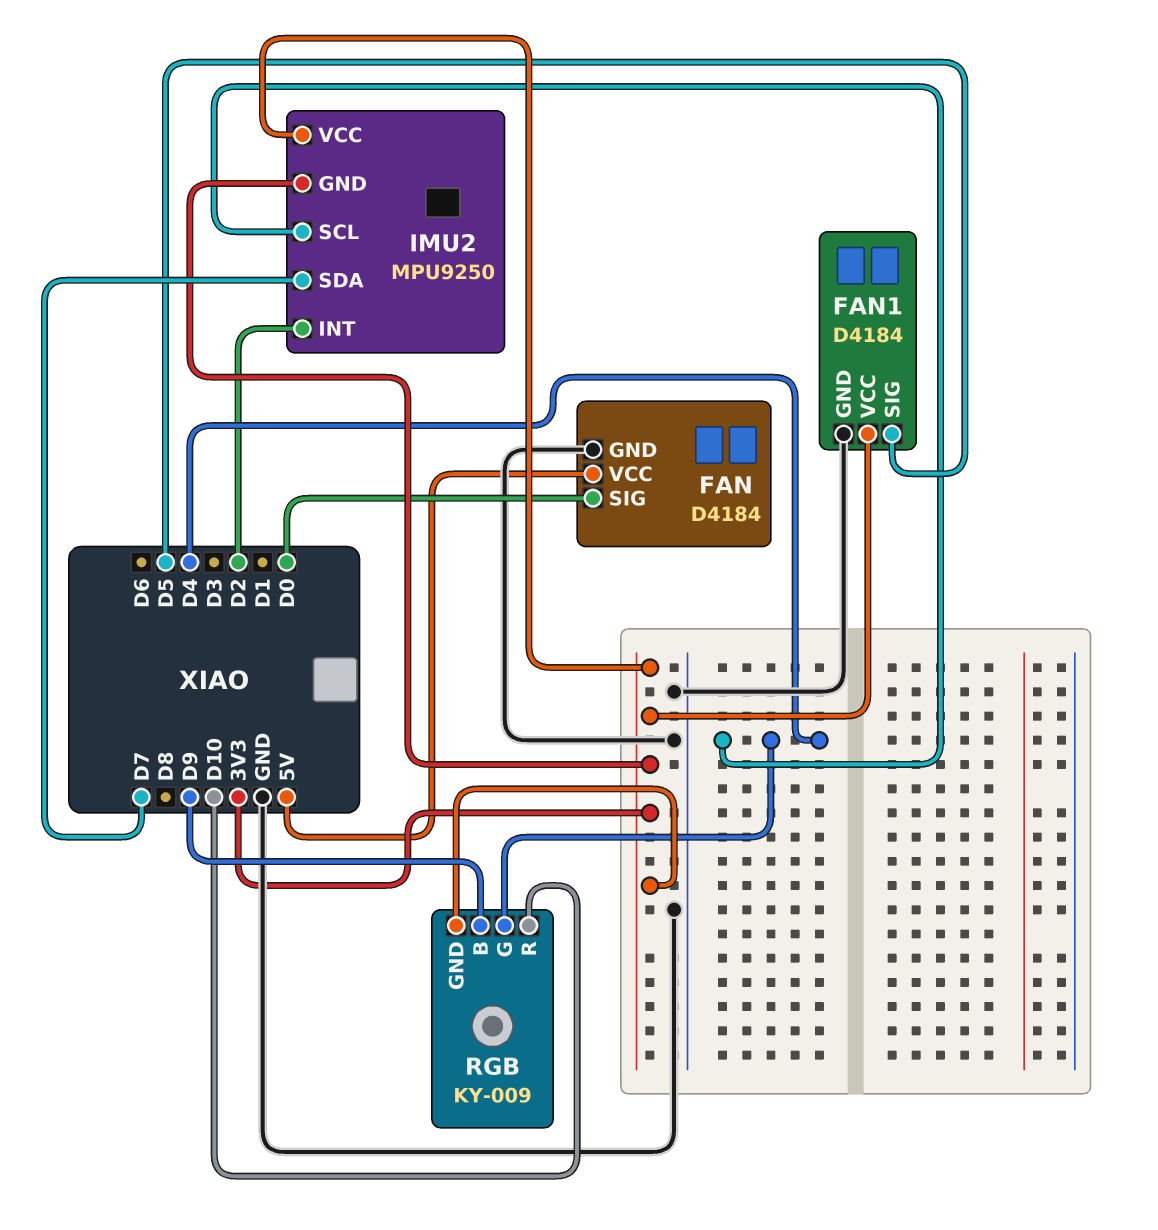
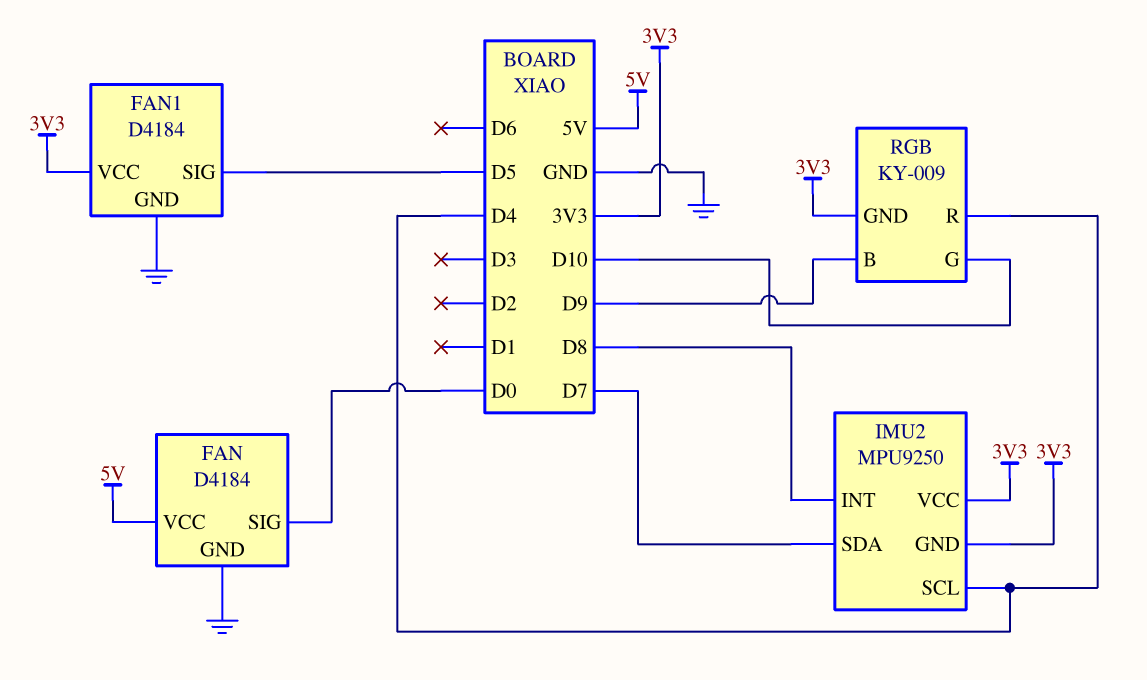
IMU2 pin INT: D2 -> D8
RGB pin G: D4 -> D10
RGB pin R: D10 -> D4

